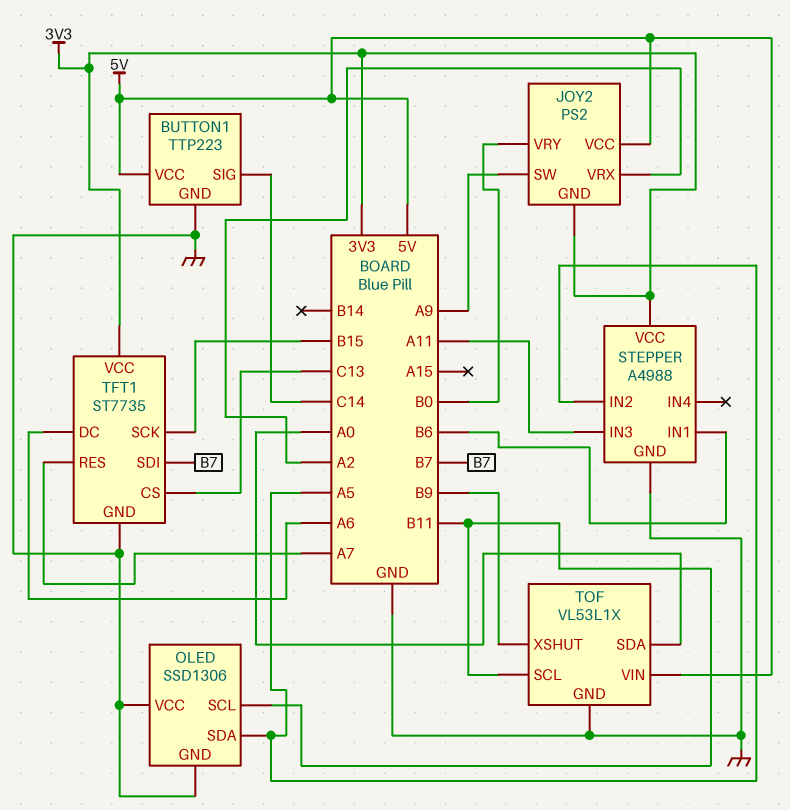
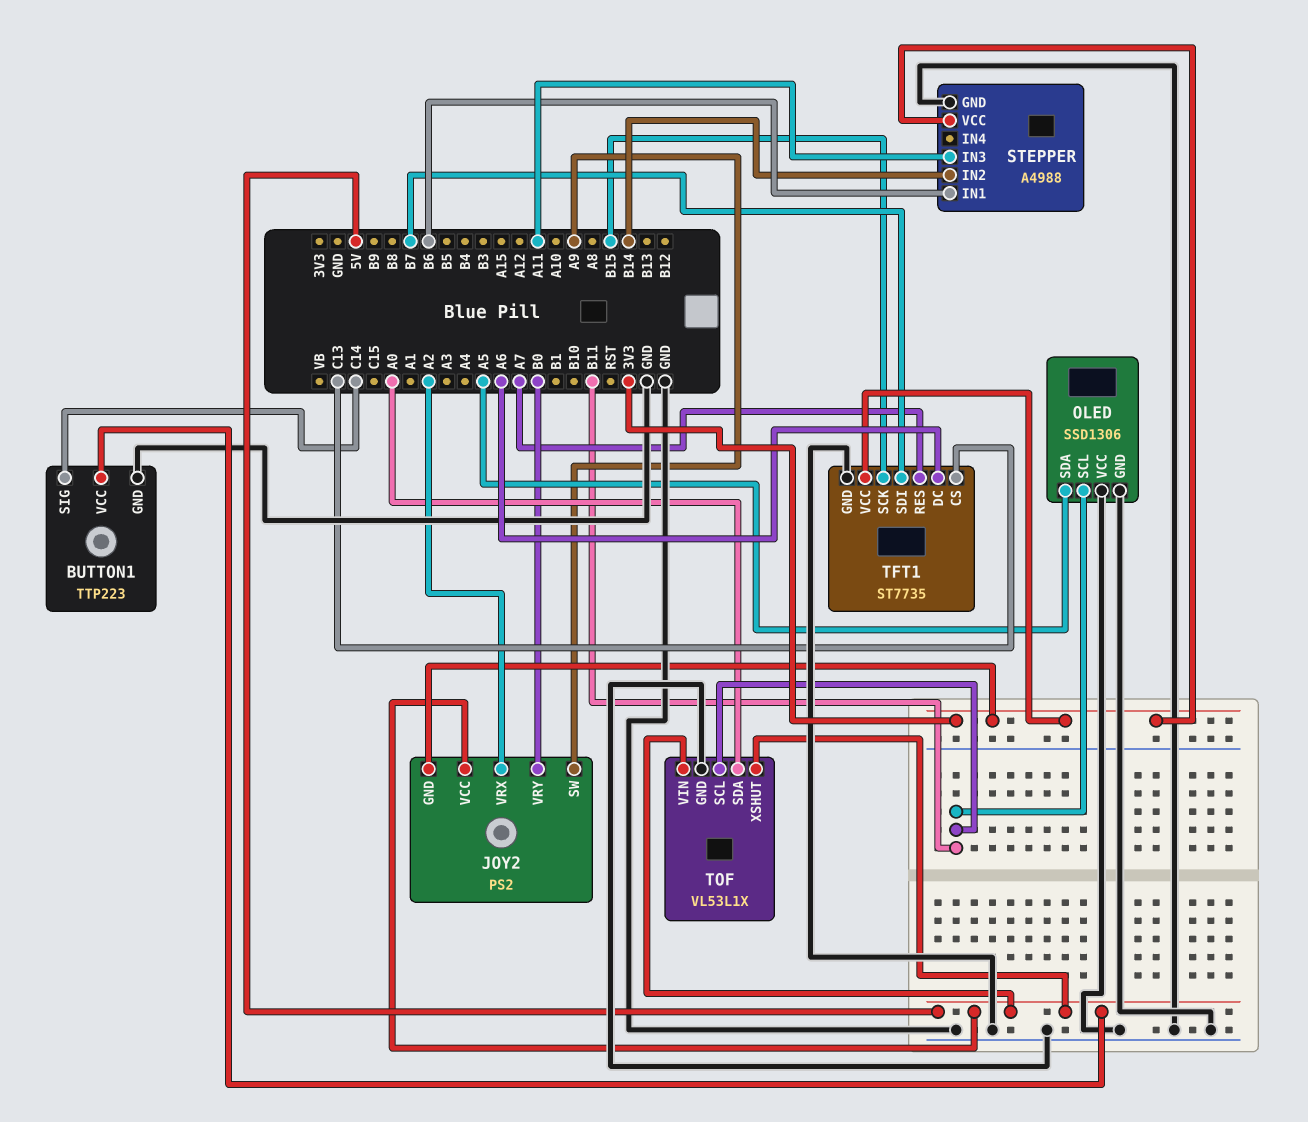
STEPPER pin IN2: A5 -> B14
TOF pin XSHUT: B9 -> 5V

